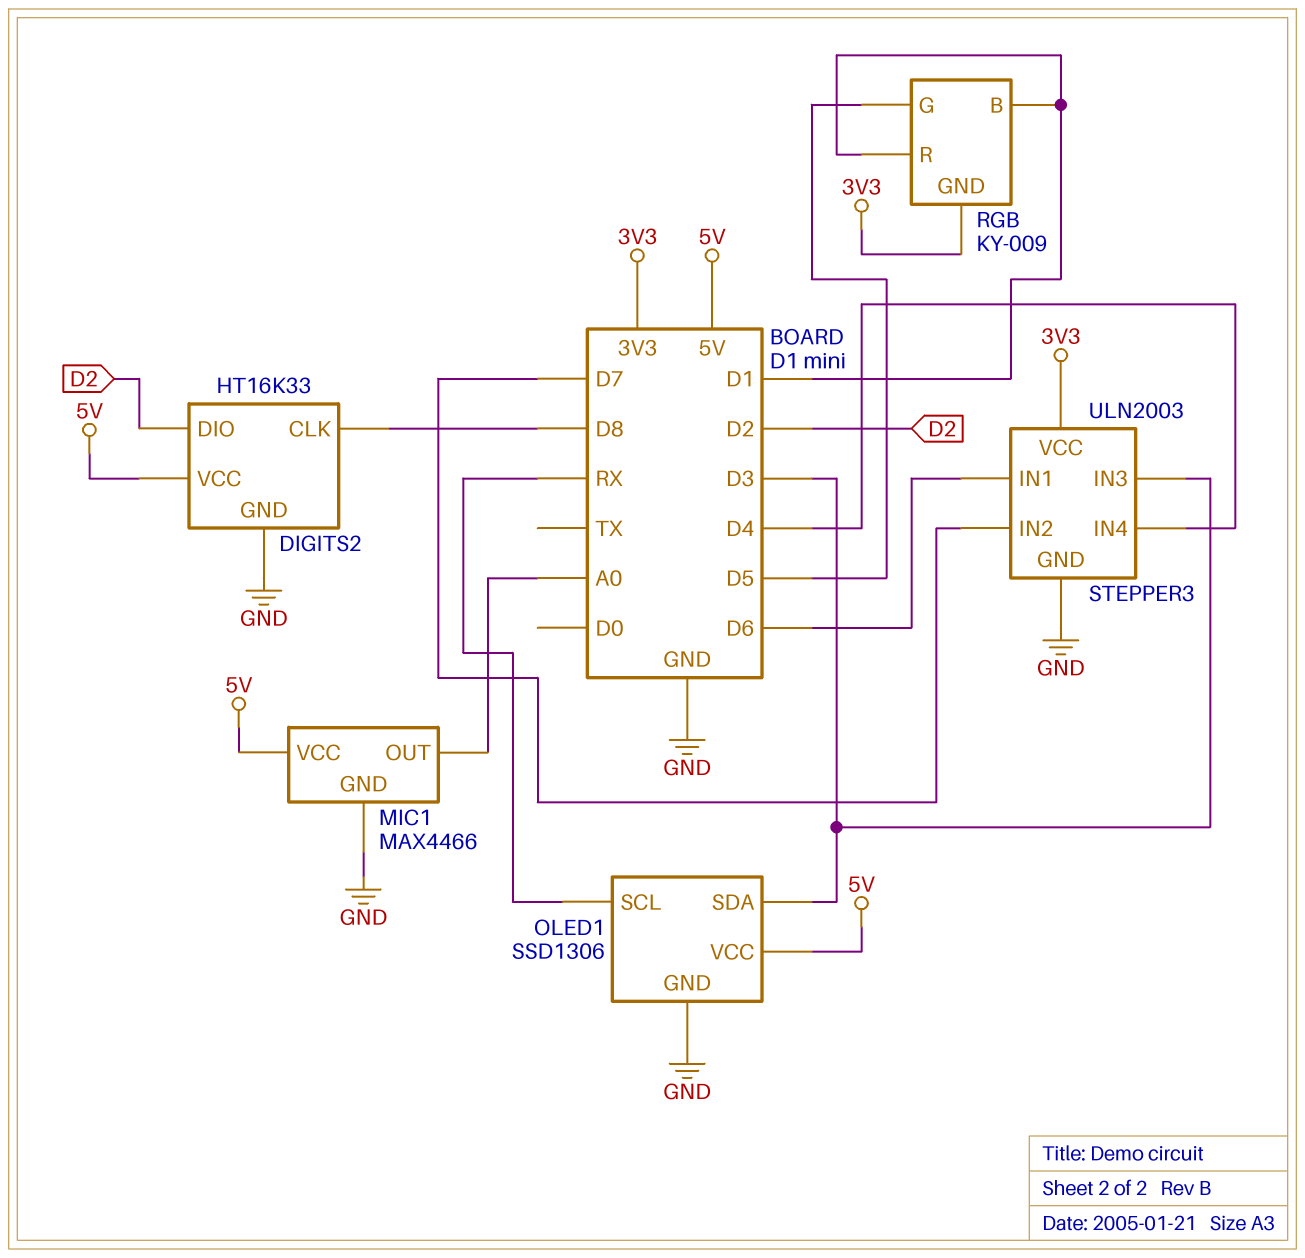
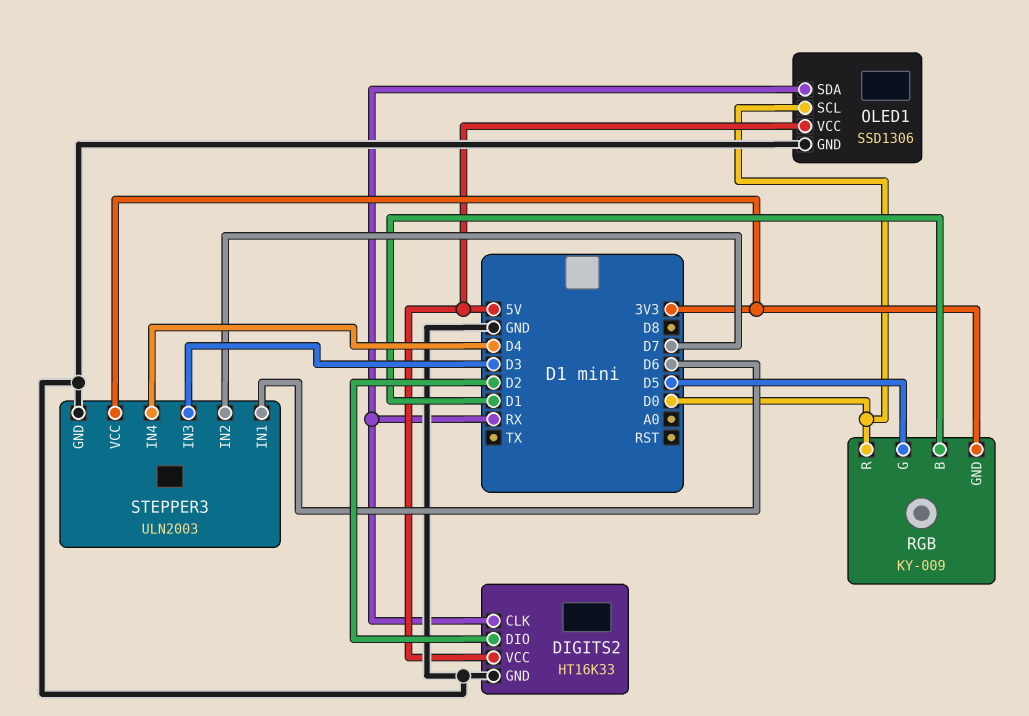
DIGITS2 pin CLK: D8 -> RX
MIC1: MAX4466 -> none
MIC1 pin GND: GND -> none
MIC1 pin OUT: A0 -> none
MIC1 pin VCC: 5V -> none
OLED1 pin SCL: RX -> D0
OLED1 pin SDA: D3 -> RX
RGB pin R: D1 -> D0

